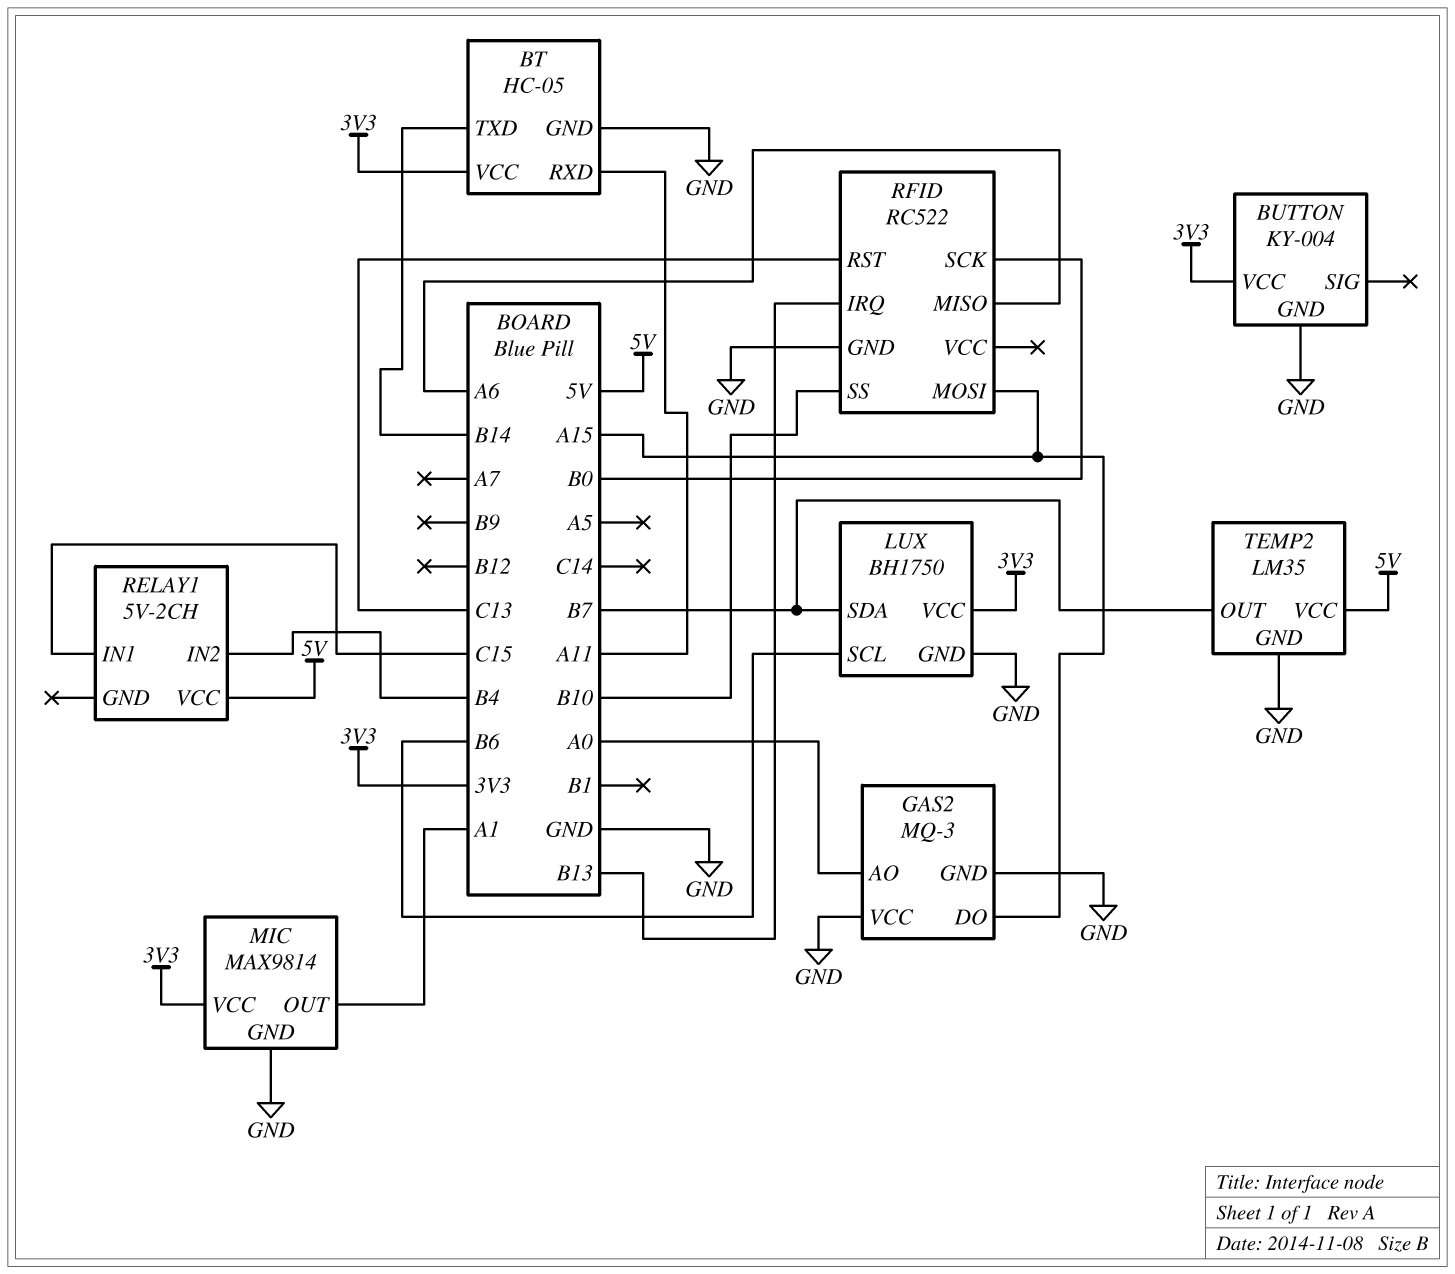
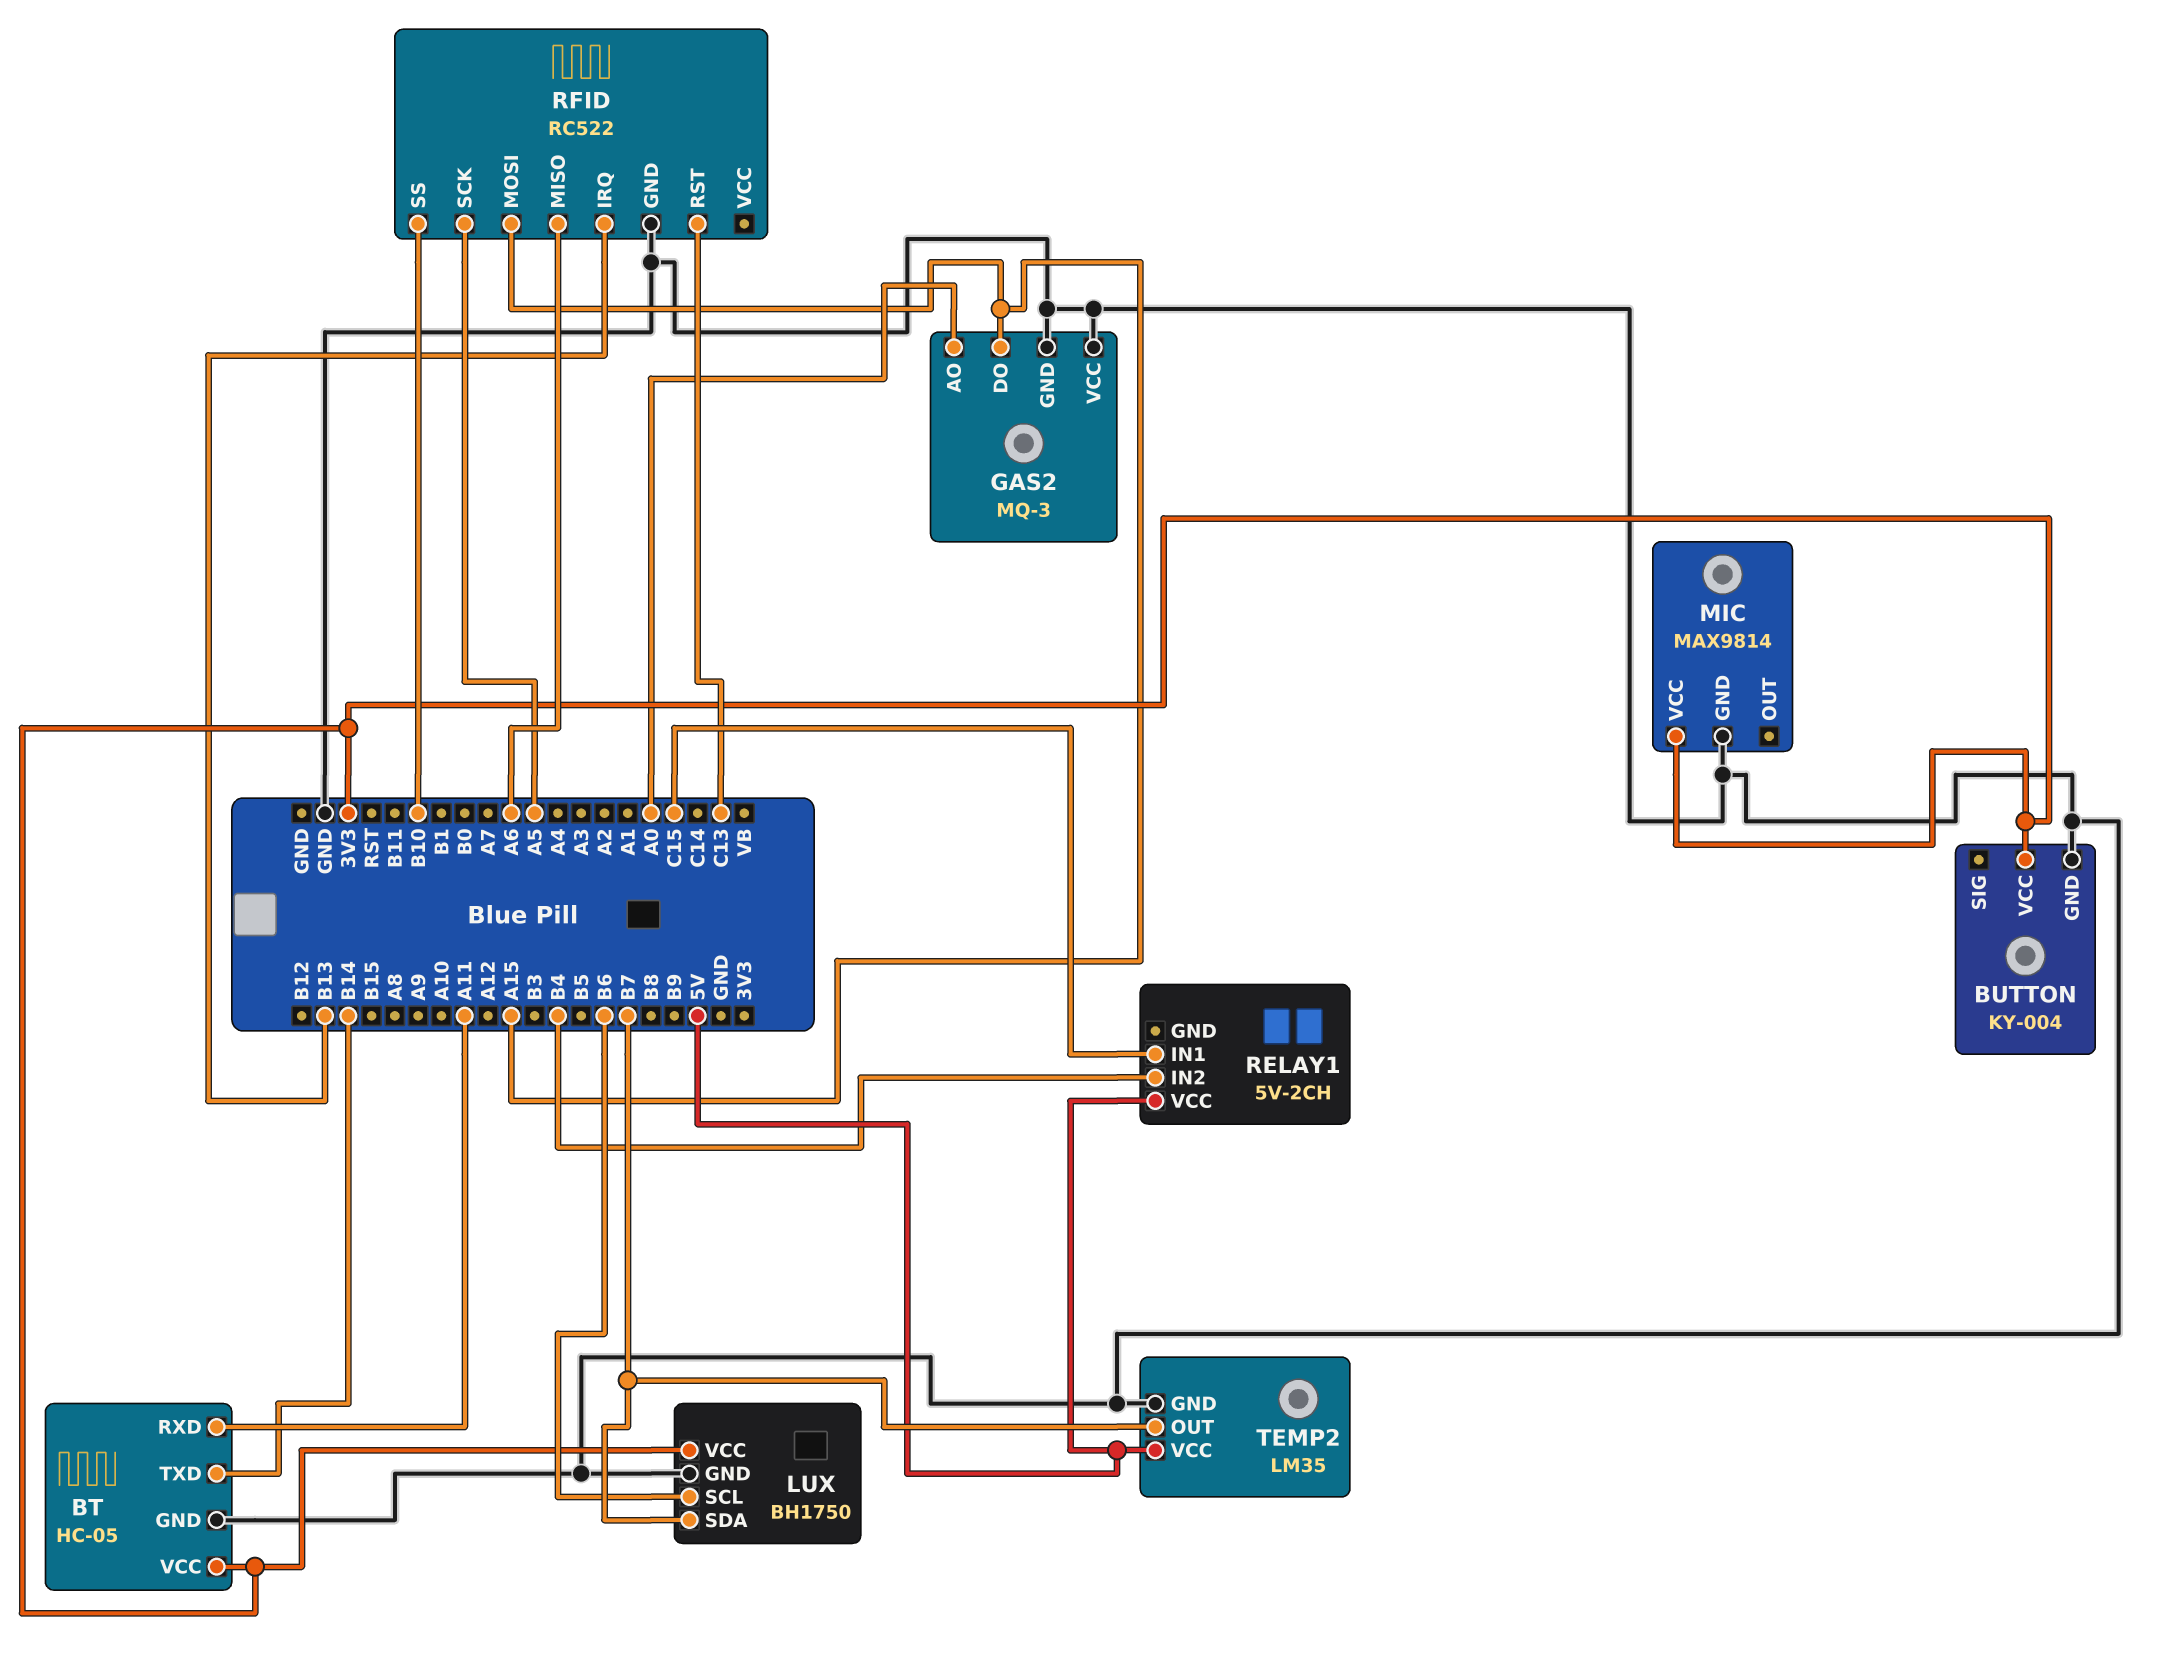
MIC pin OUT: A1 -> none
RFID pin SCK: B0 -> A5

